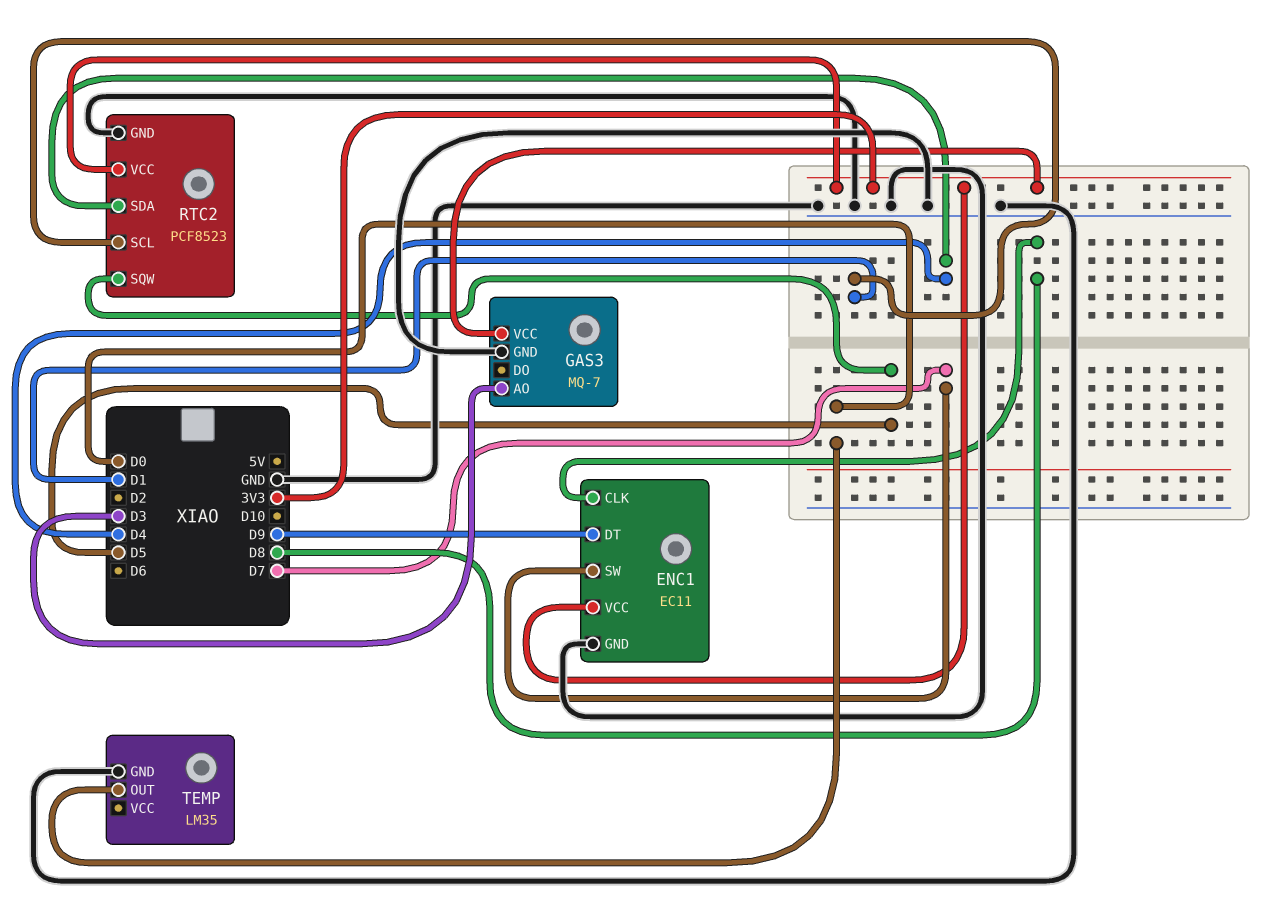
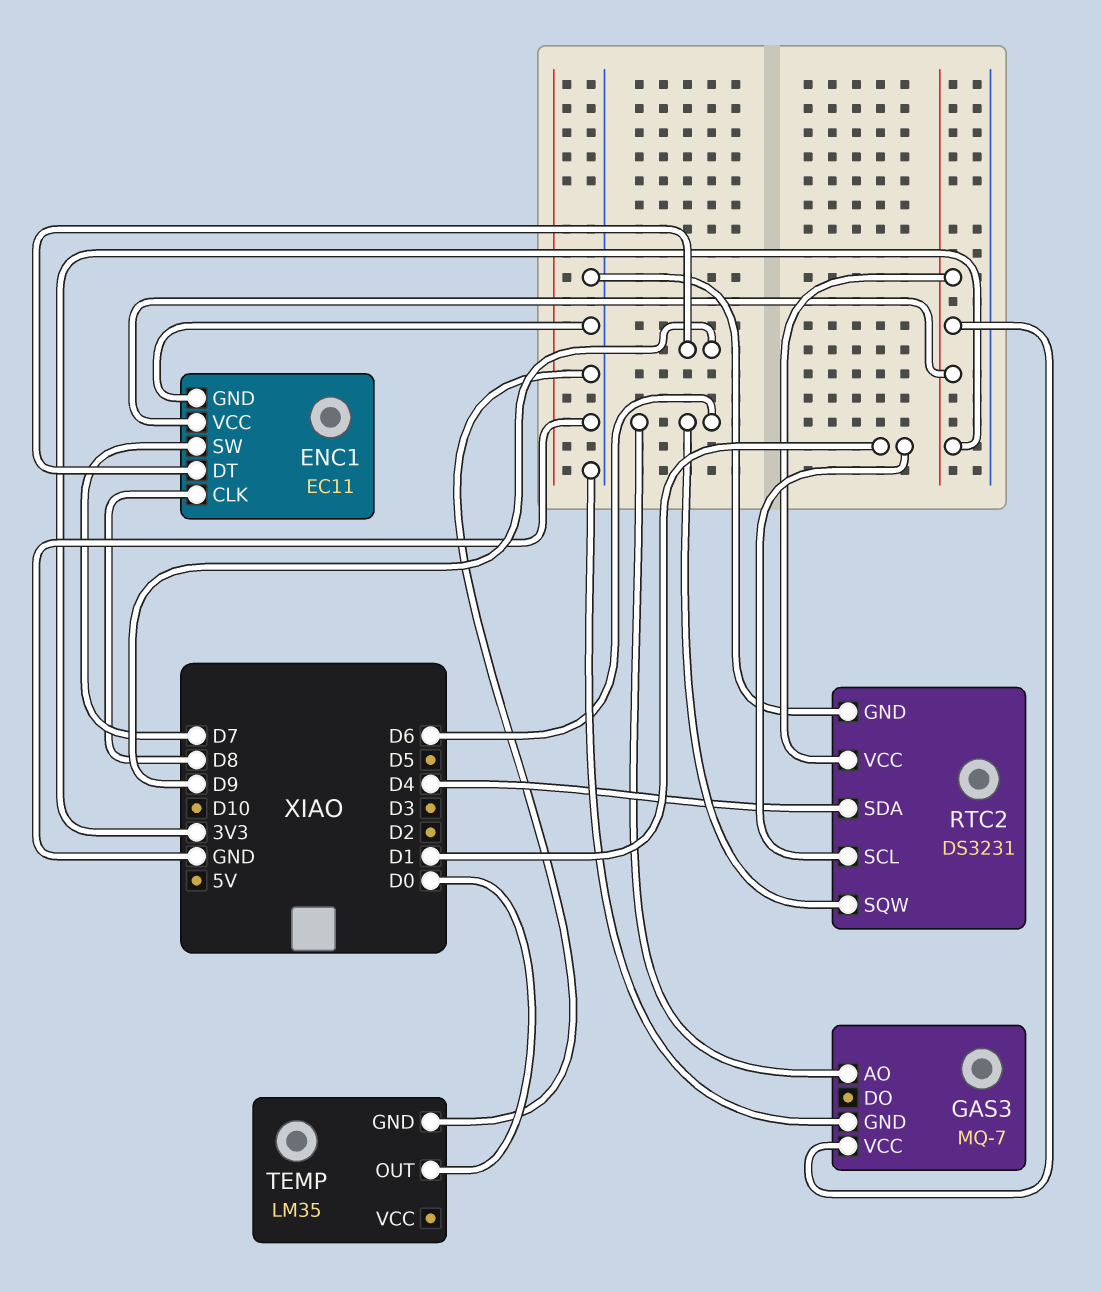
GAS3 pin AO: D3 -> D6
RTC2: PCF8523 -> DS3231
RTC2 pin SQW: D5 -> D6

